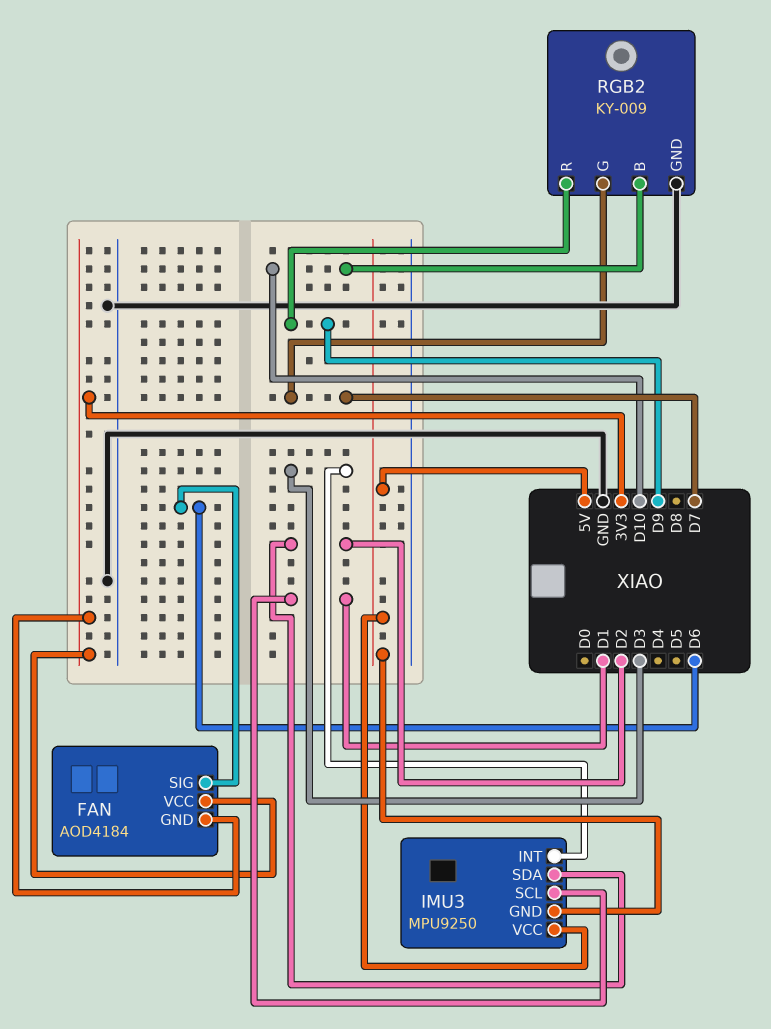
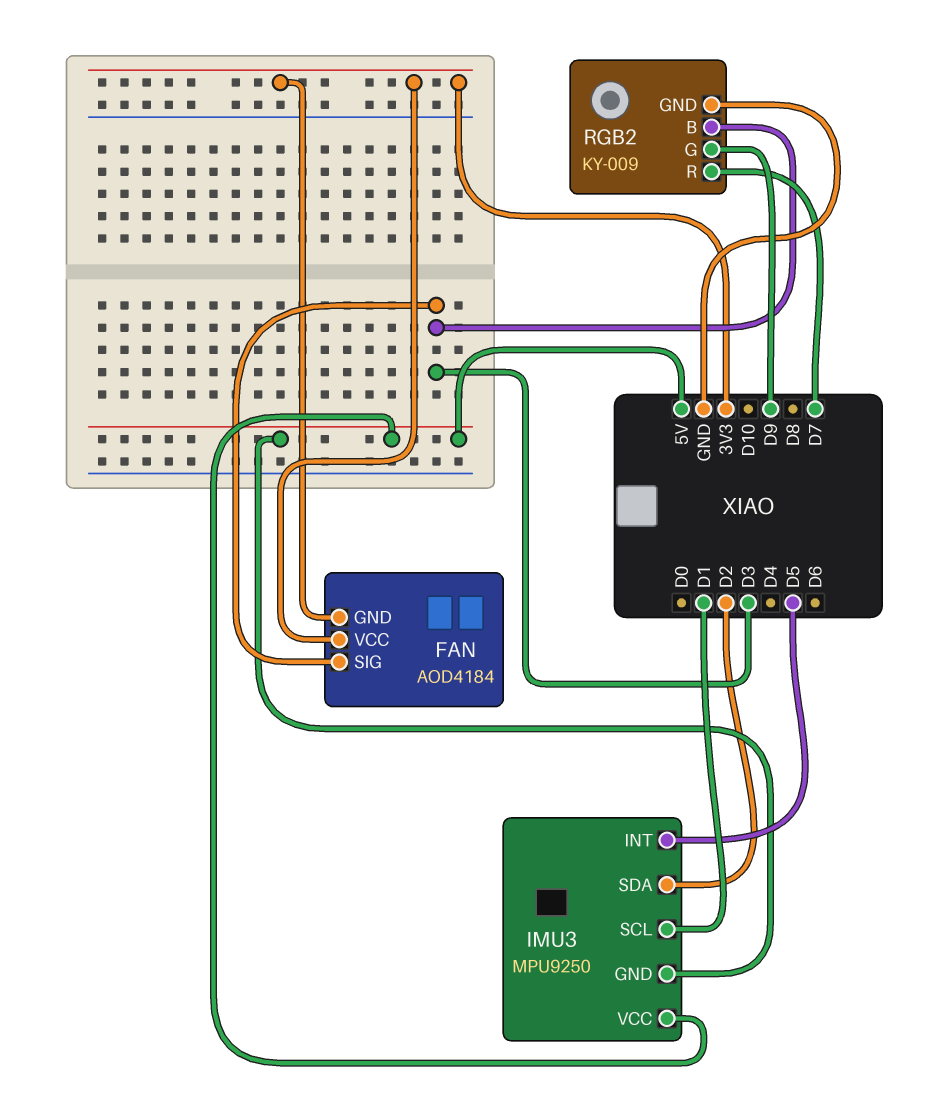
FAN pin SIG: D6 -> D3
IMU3 pin INT: D3 -> D5
RGB2 pin B: D10 -> D3
RGB2 pin G: D7 -> D9
RGB2 pin R: D9 -> D7

